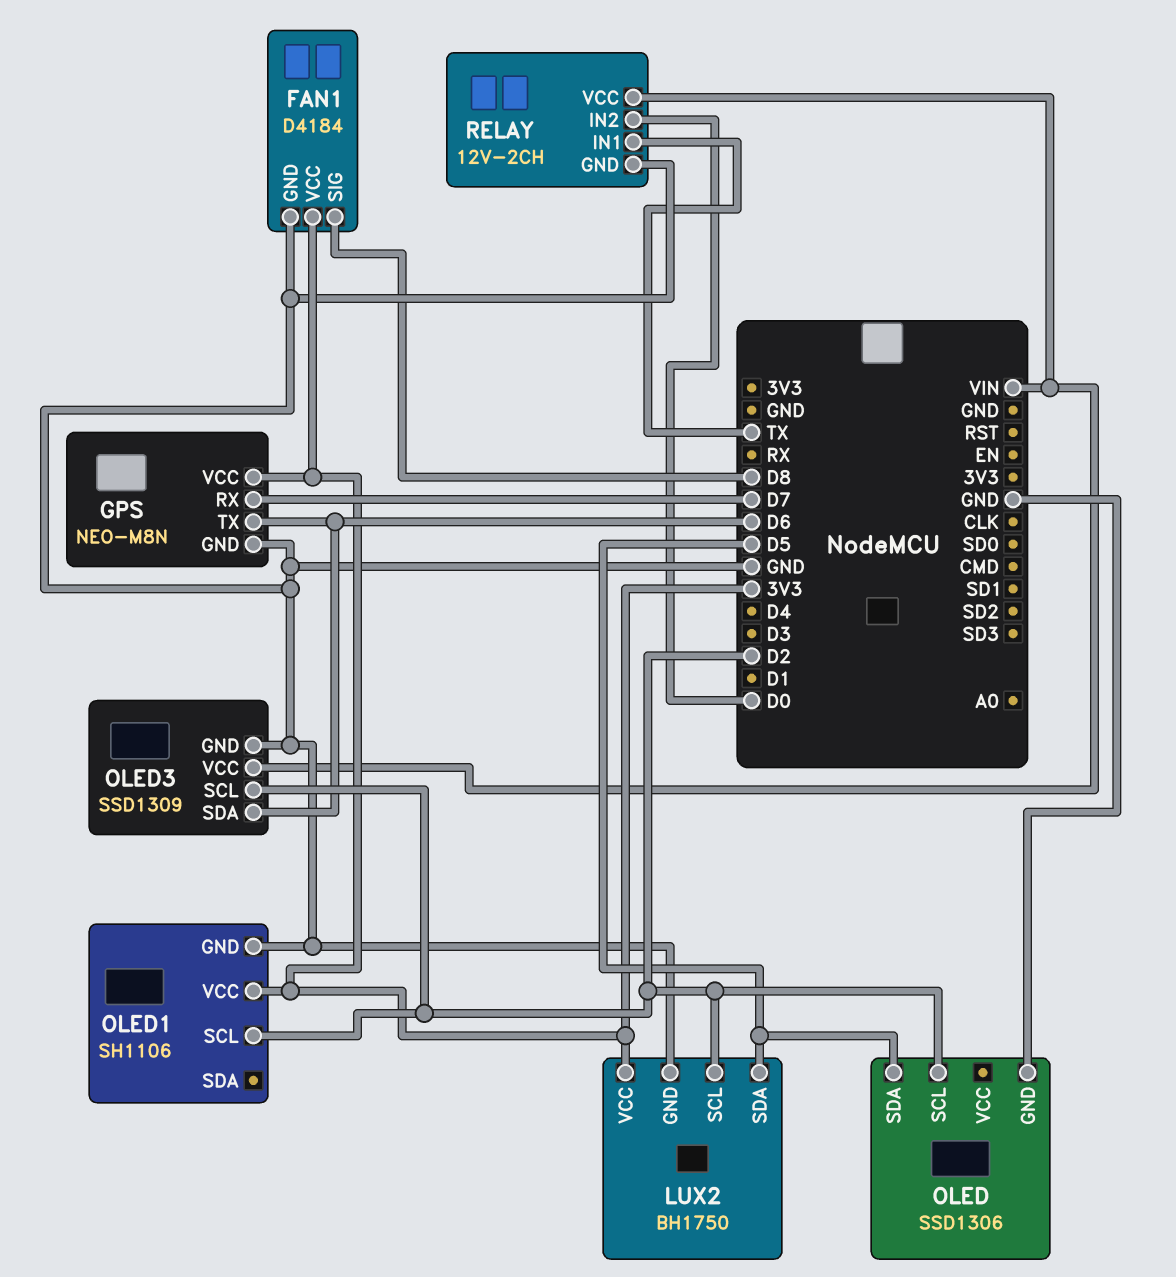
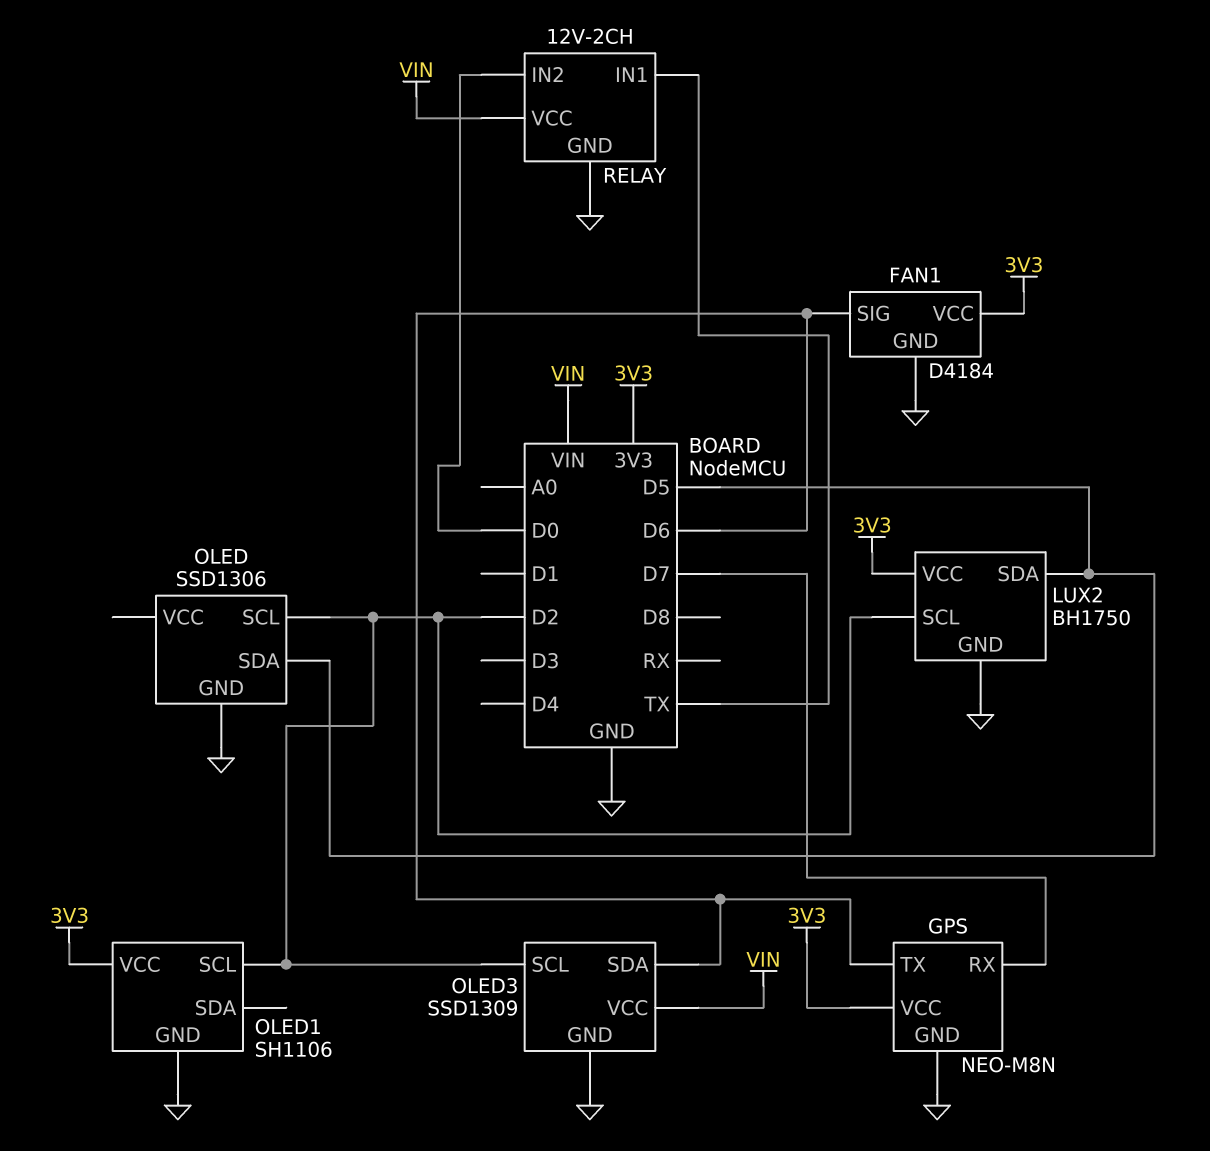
FAN1 pin SIG: D8 -> D6

